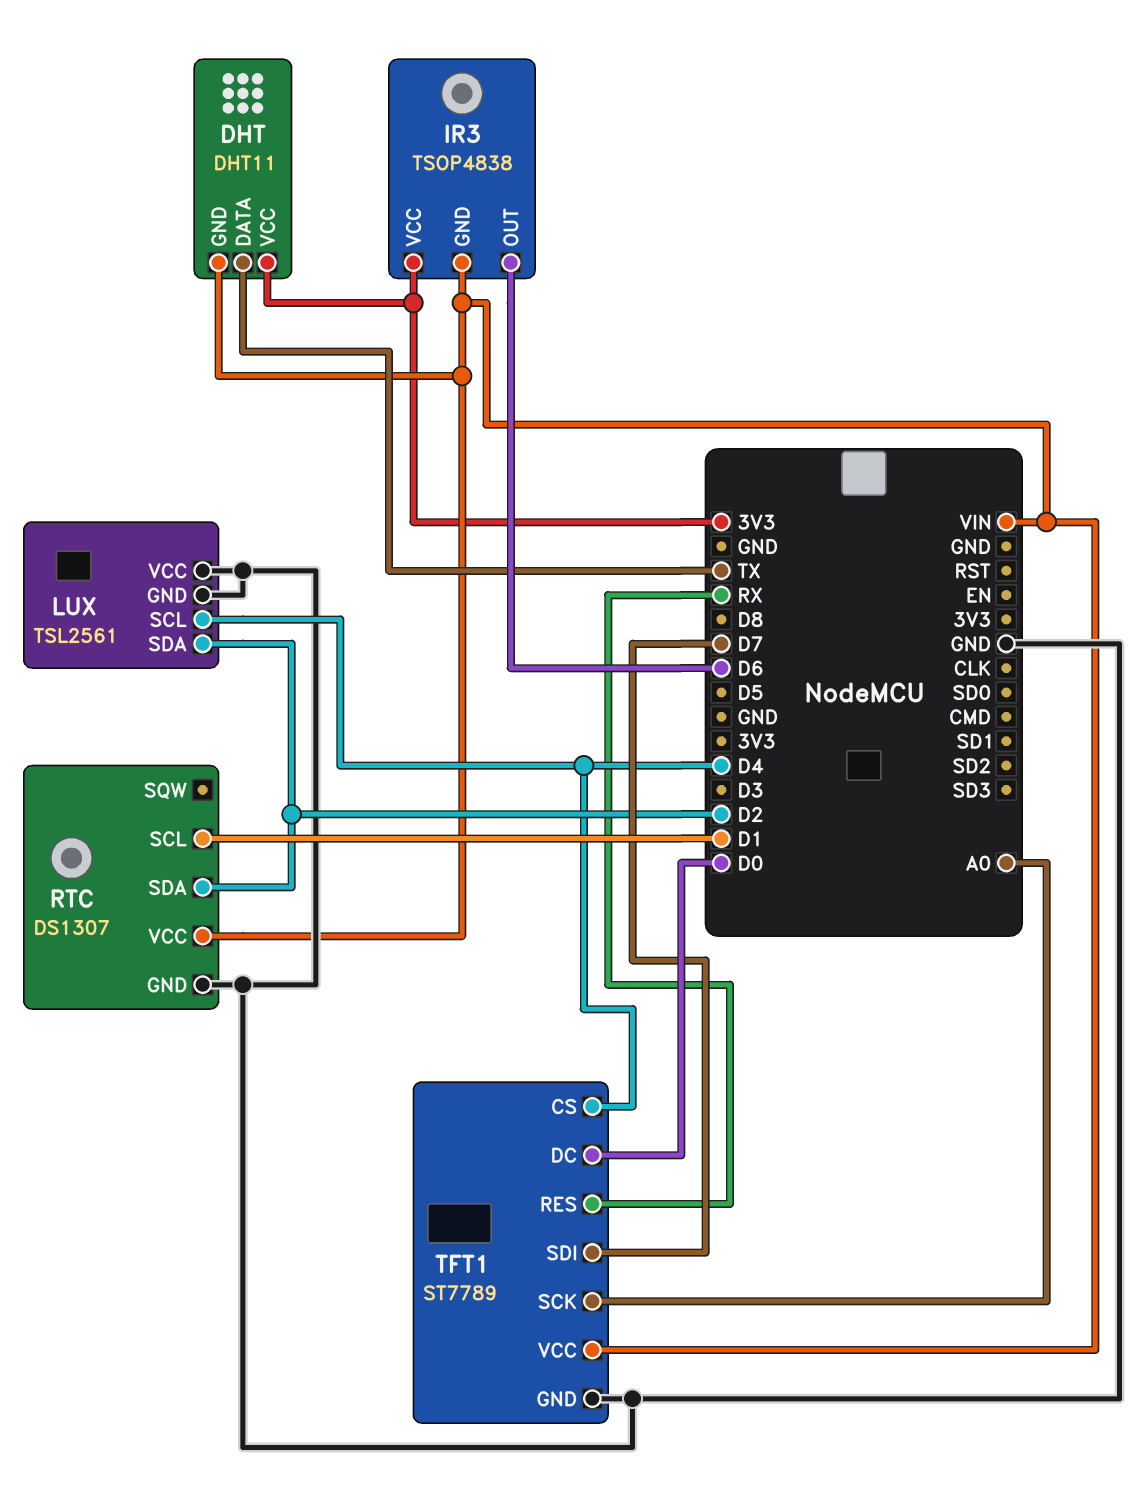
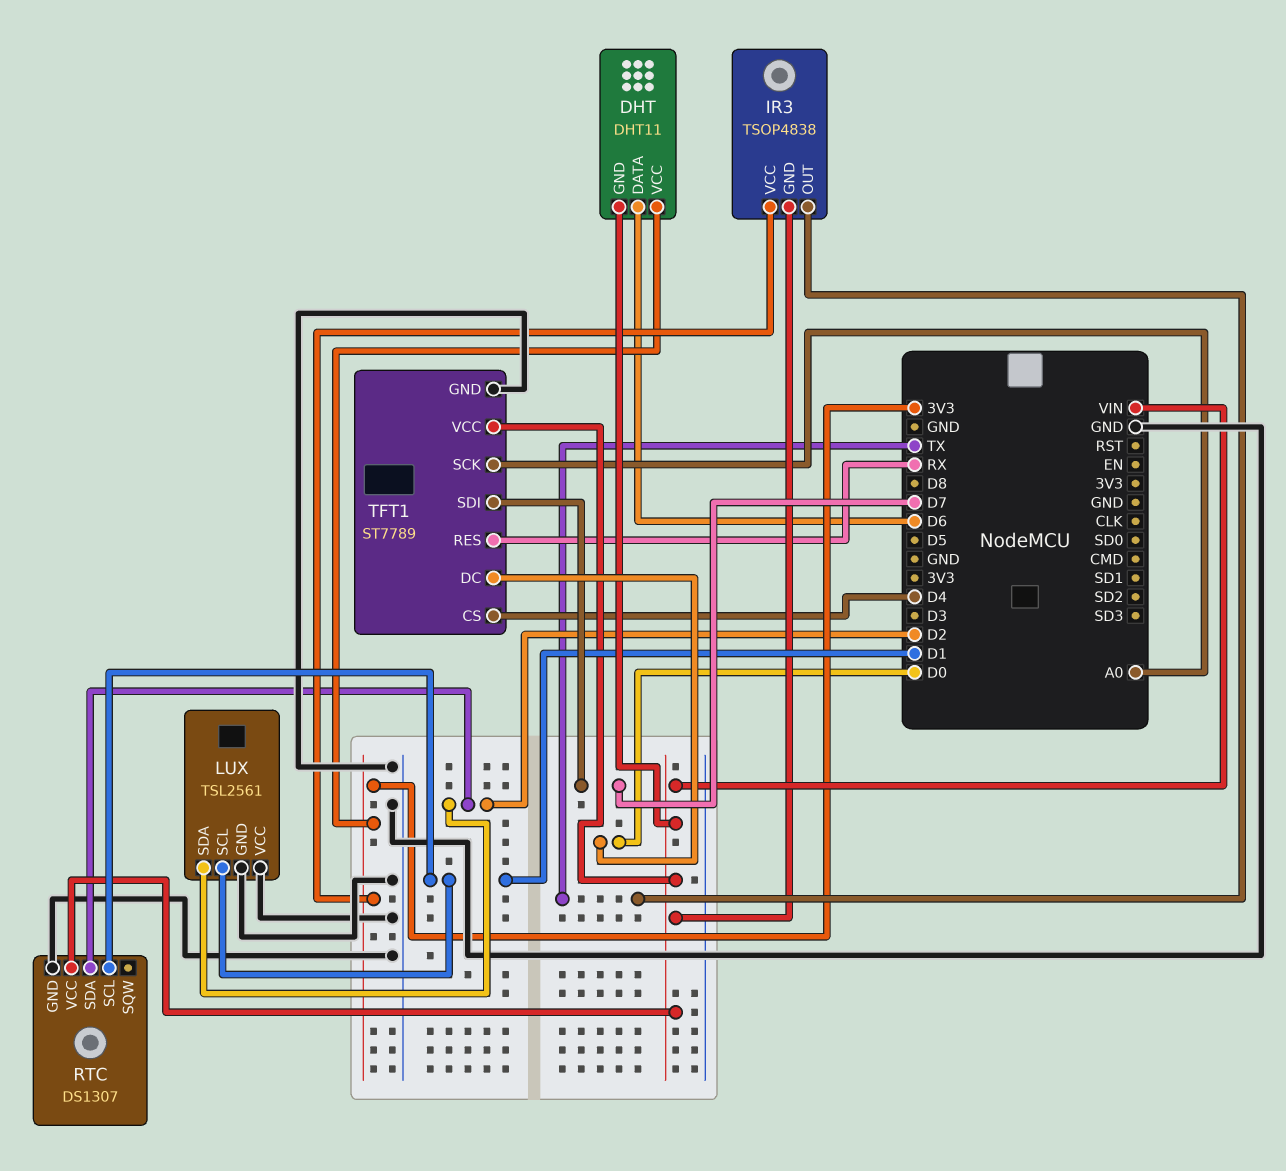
DHT pin DATA: TX -> D6
IR3 pin OUT: D6 -> TX
LUX pin SCL: D4 -> D1

